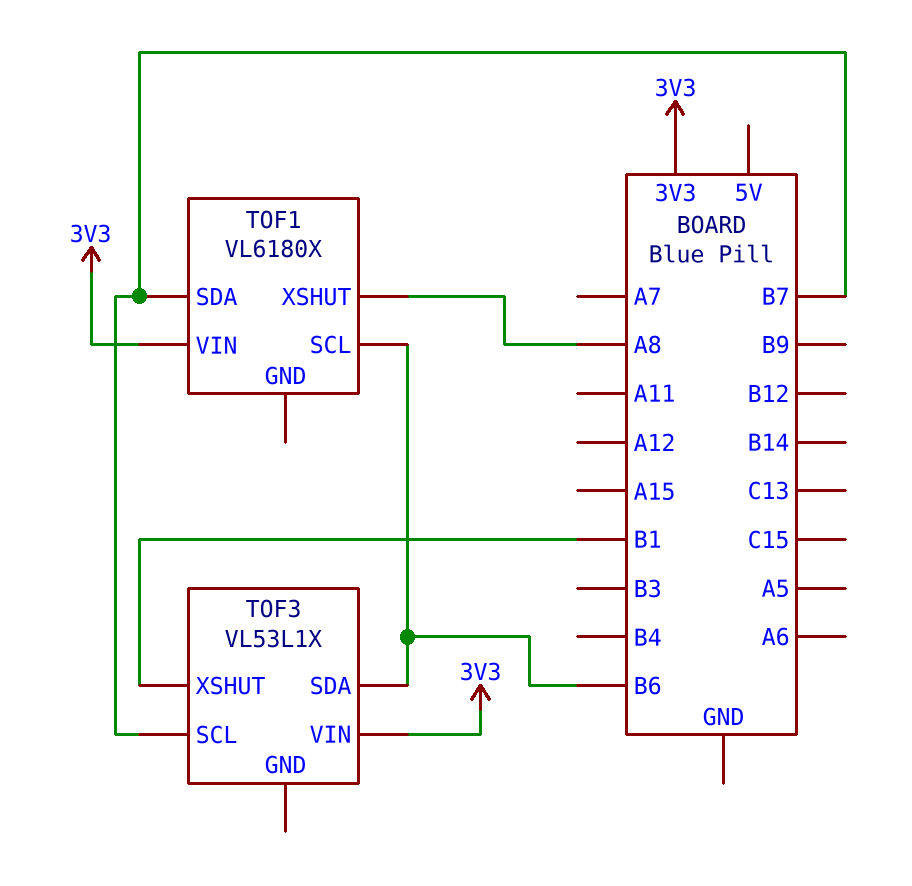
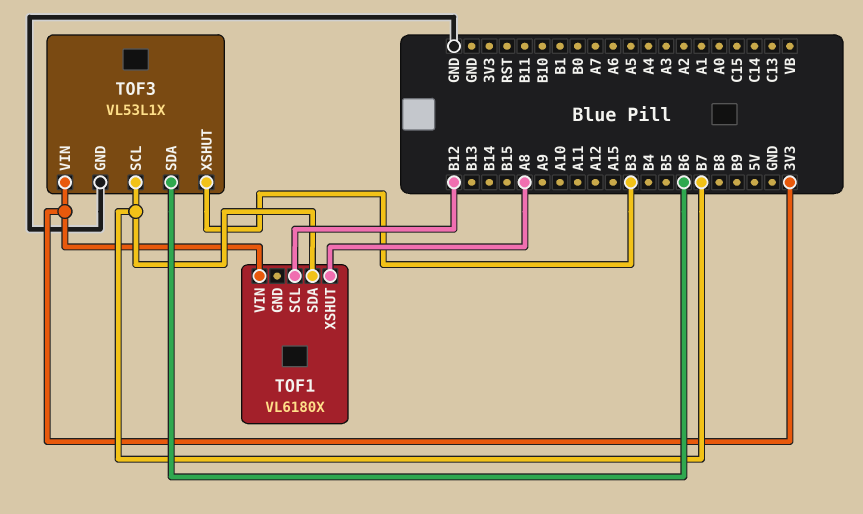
TOF1 pin SCL: B6 -> B12
TOF3 pin GND: none -> GND
TOF3 pin XSHUT: B1 -> B3

